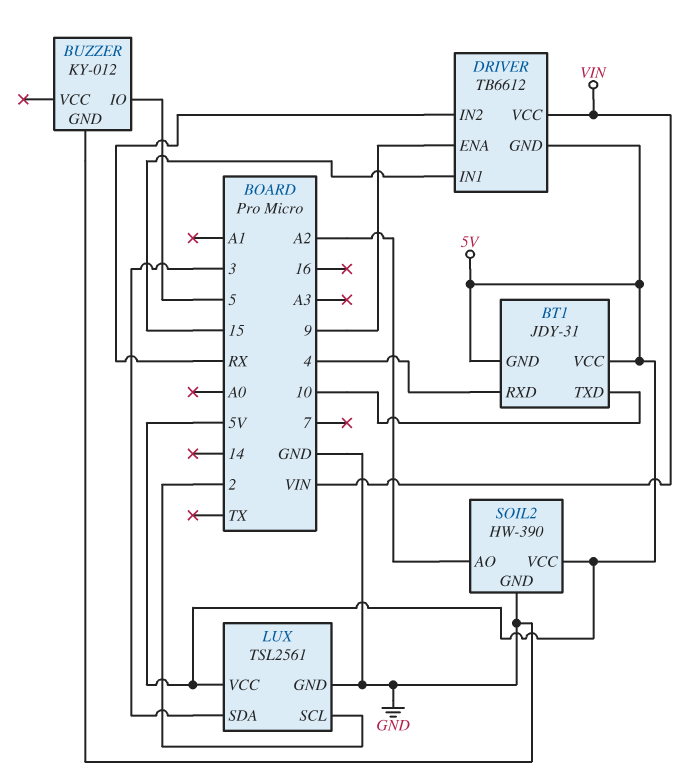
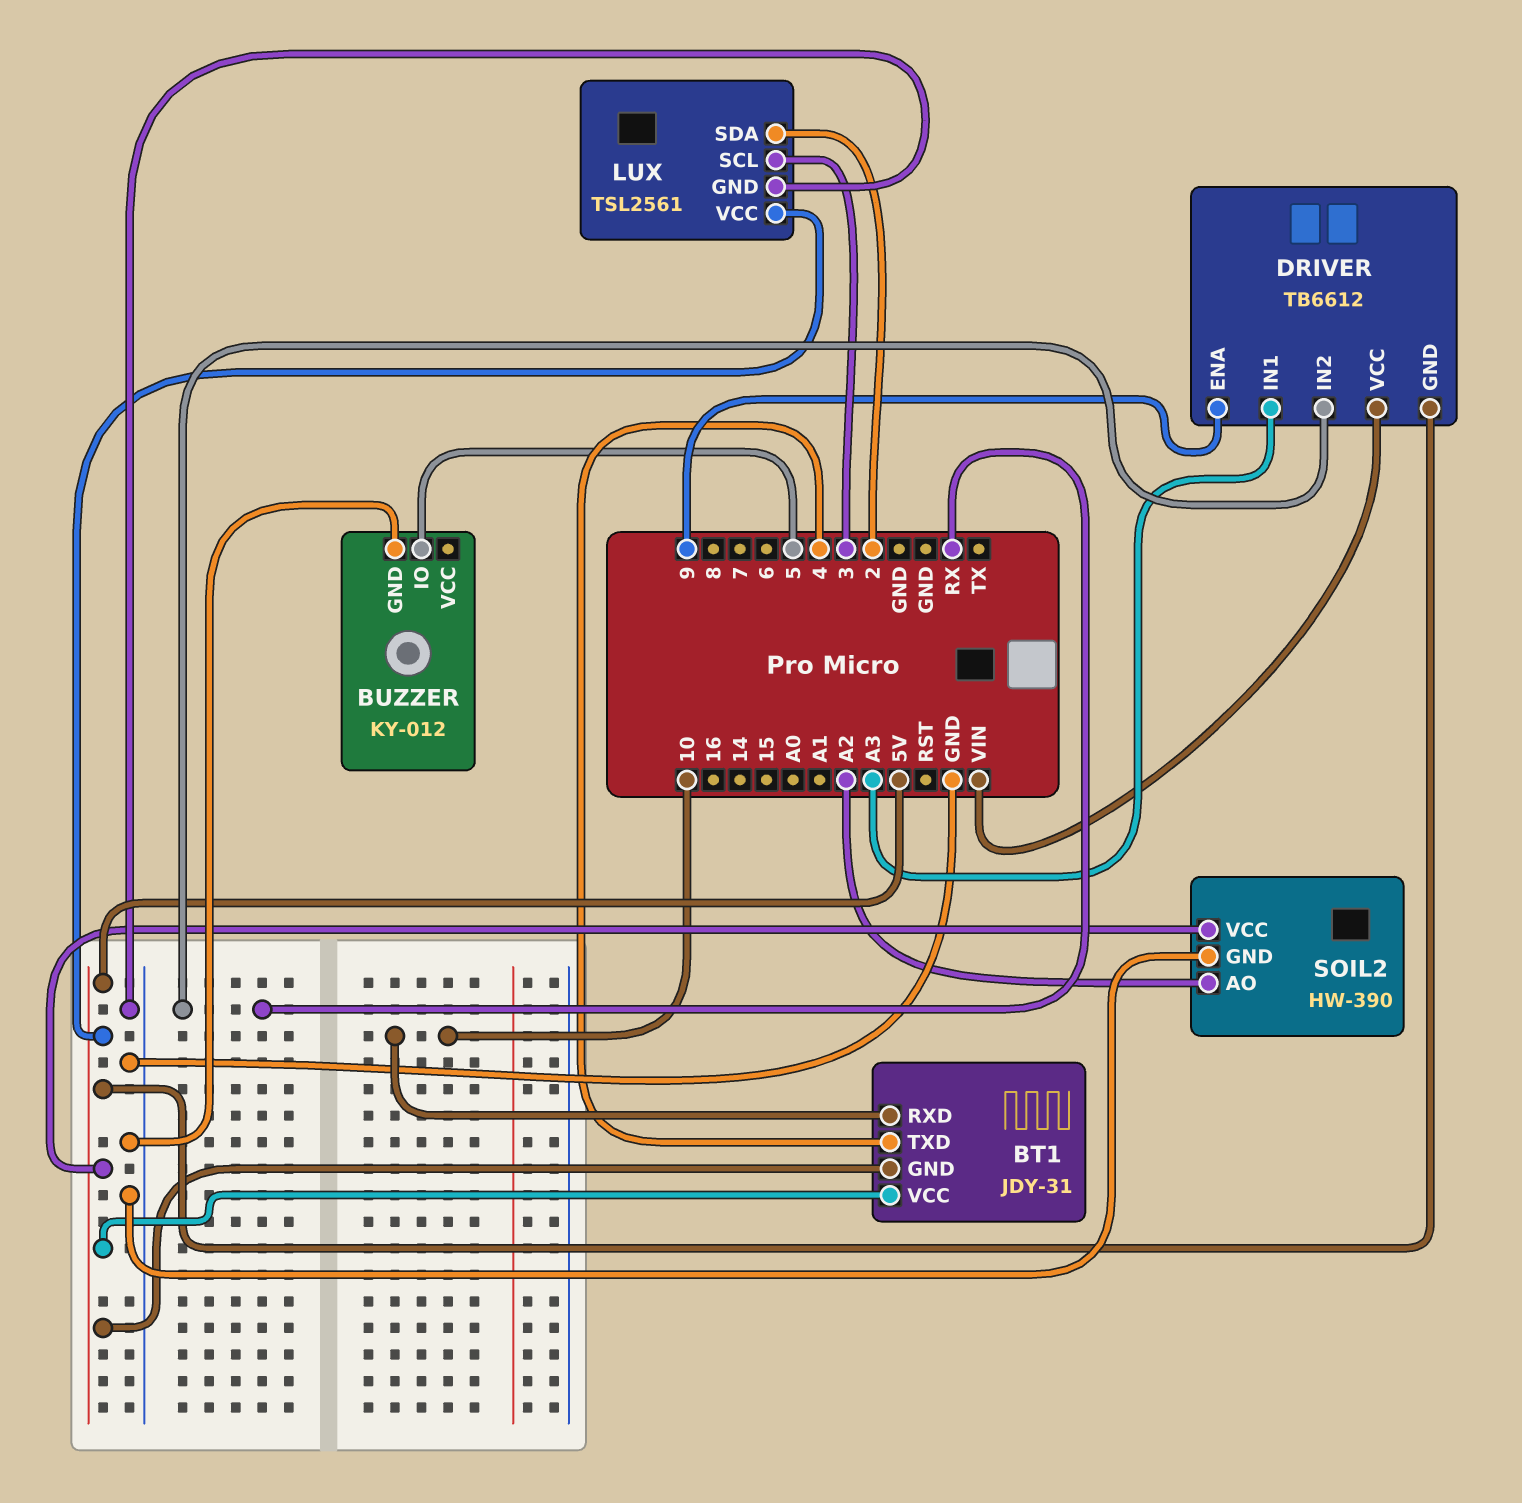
BT1 pin RXD: 4 -> 10
BT1 pin TXD: 10 -> 4
DRIVER pin IN1: 15 -> A3
LUX pin SCL: 2 -> 3
LUX pin SDA: 3 -> 2

